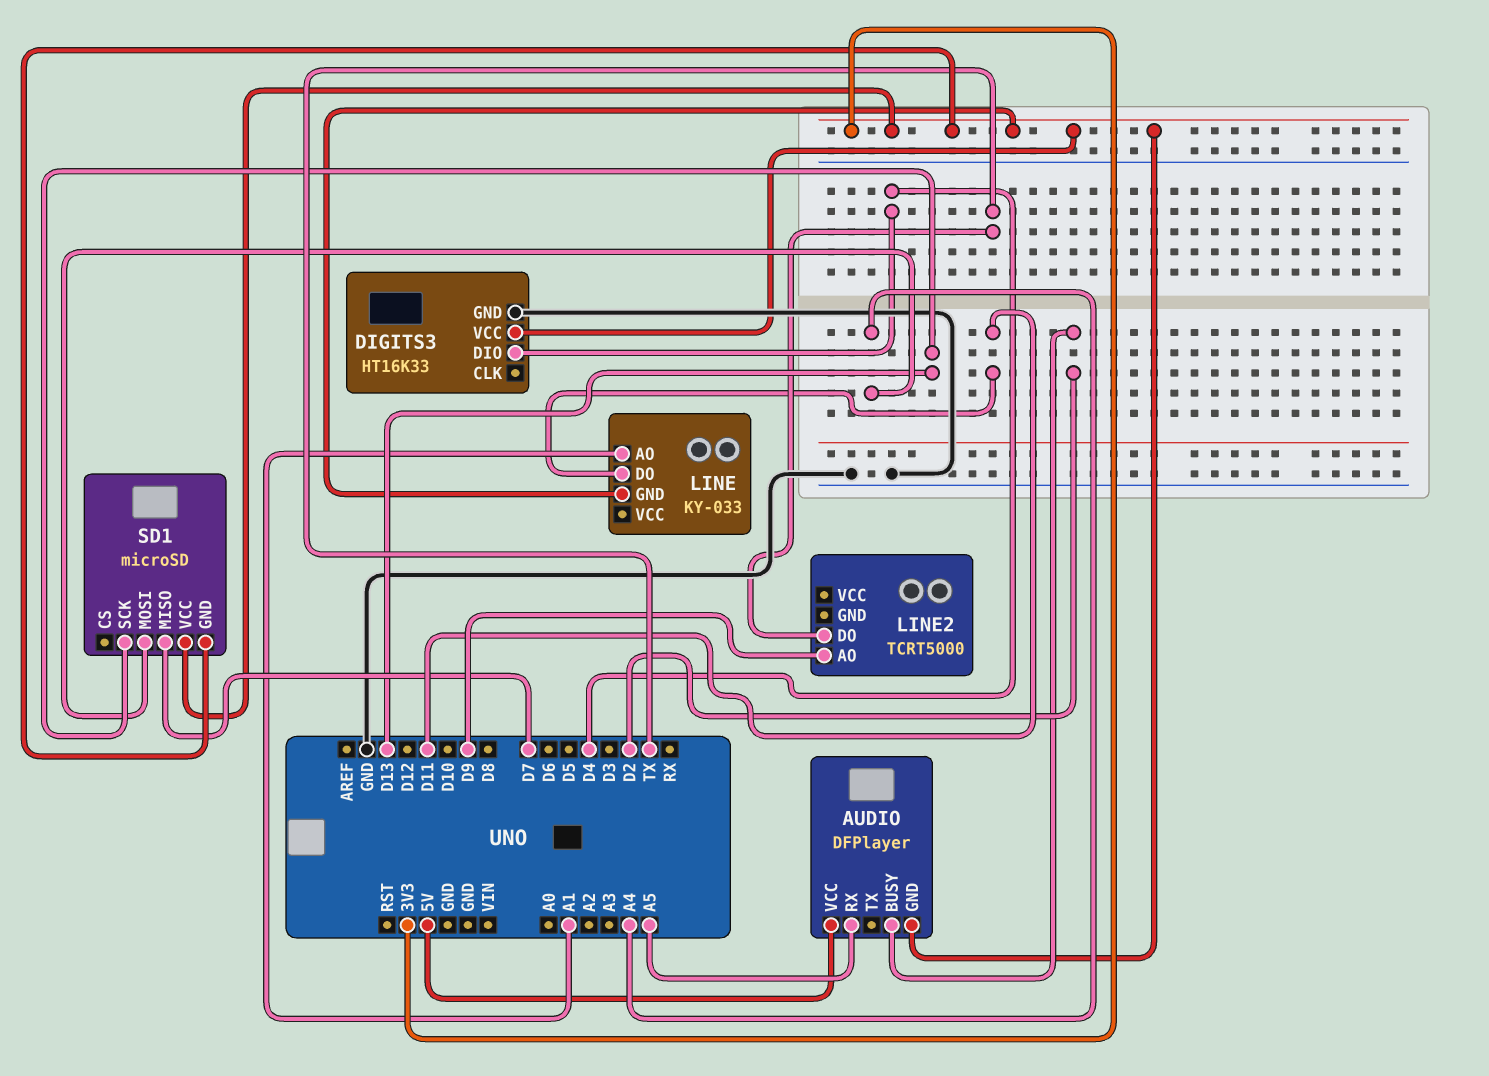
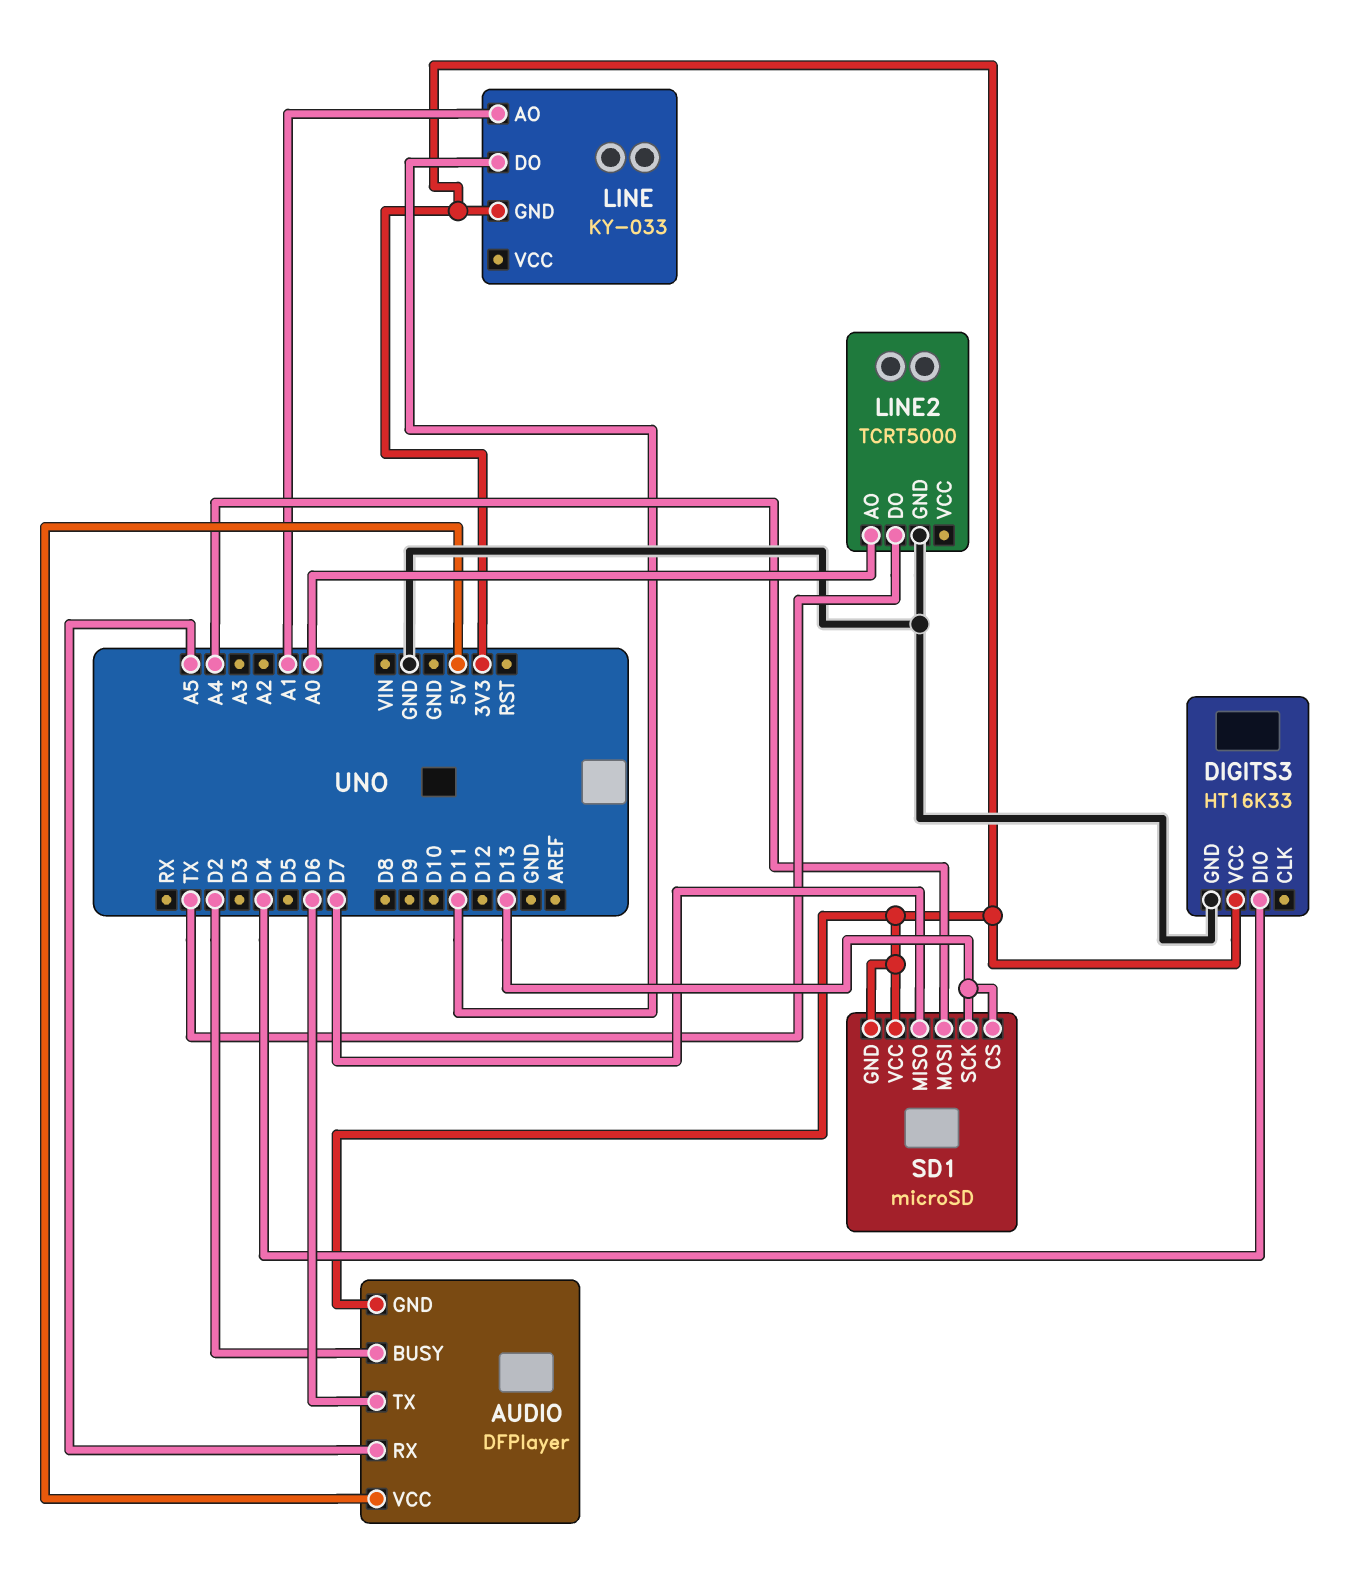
AUDIO pin TX: none -> D6
LINE2 pin AO: D9 -> A0
LINE2 pin GND: none -> GND
SD1 pin CS: none -> D13

